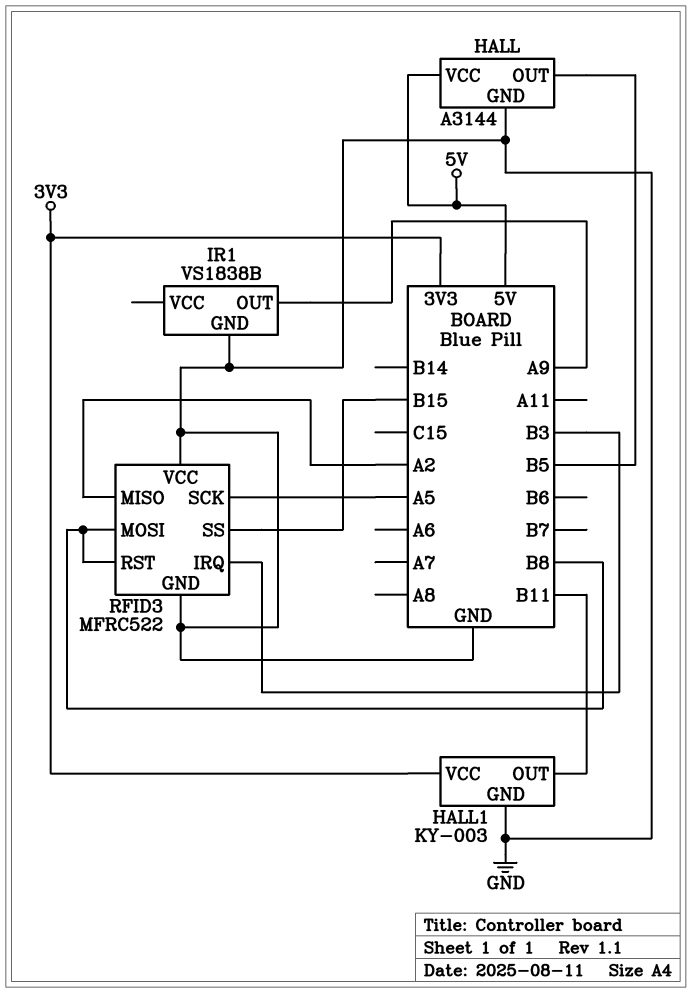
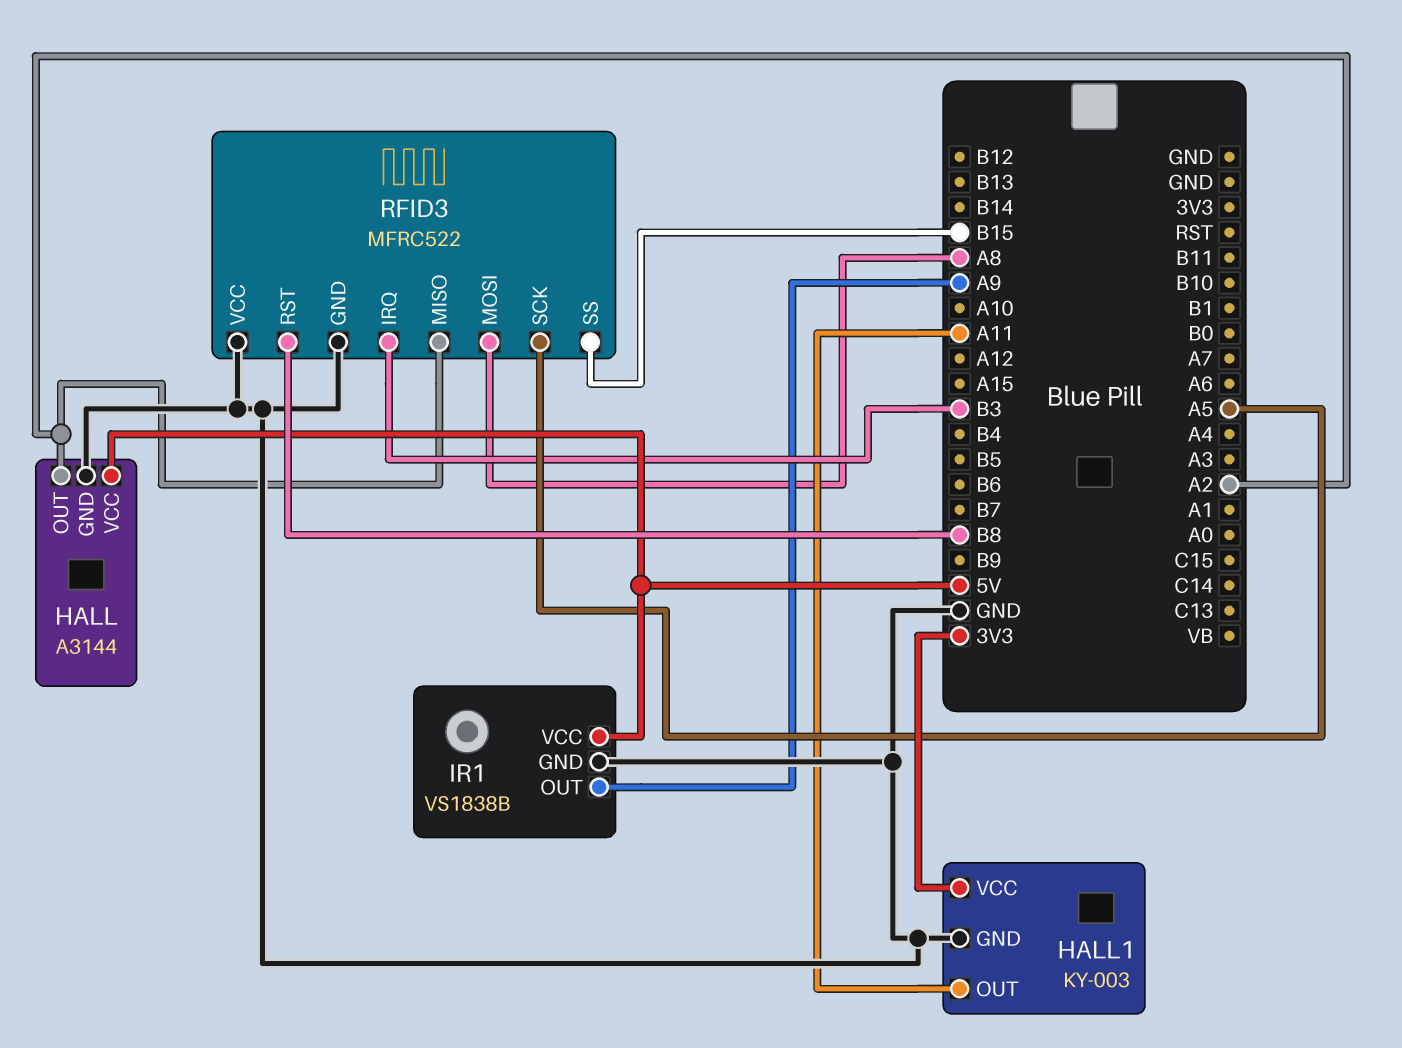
HALL pin OUT: B5 -> A2
HALL1 pin OUT: B11 -> A11
IR1 pin VCC: none -> 5V
RFID3 pin MOSI: B8 -> A8

